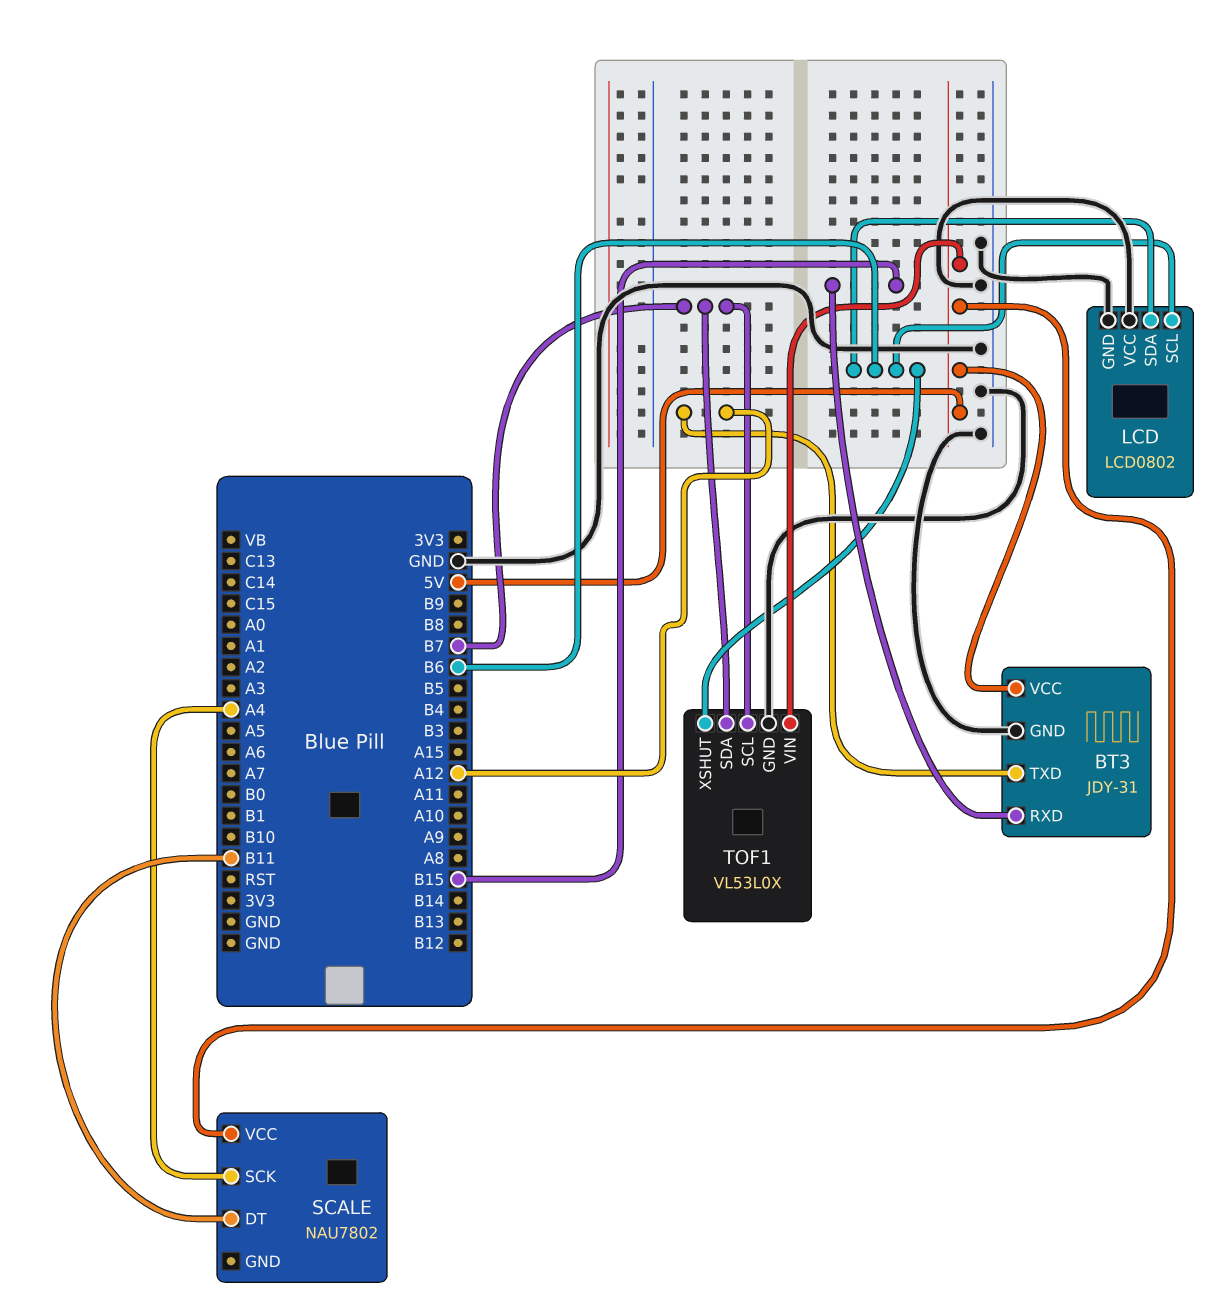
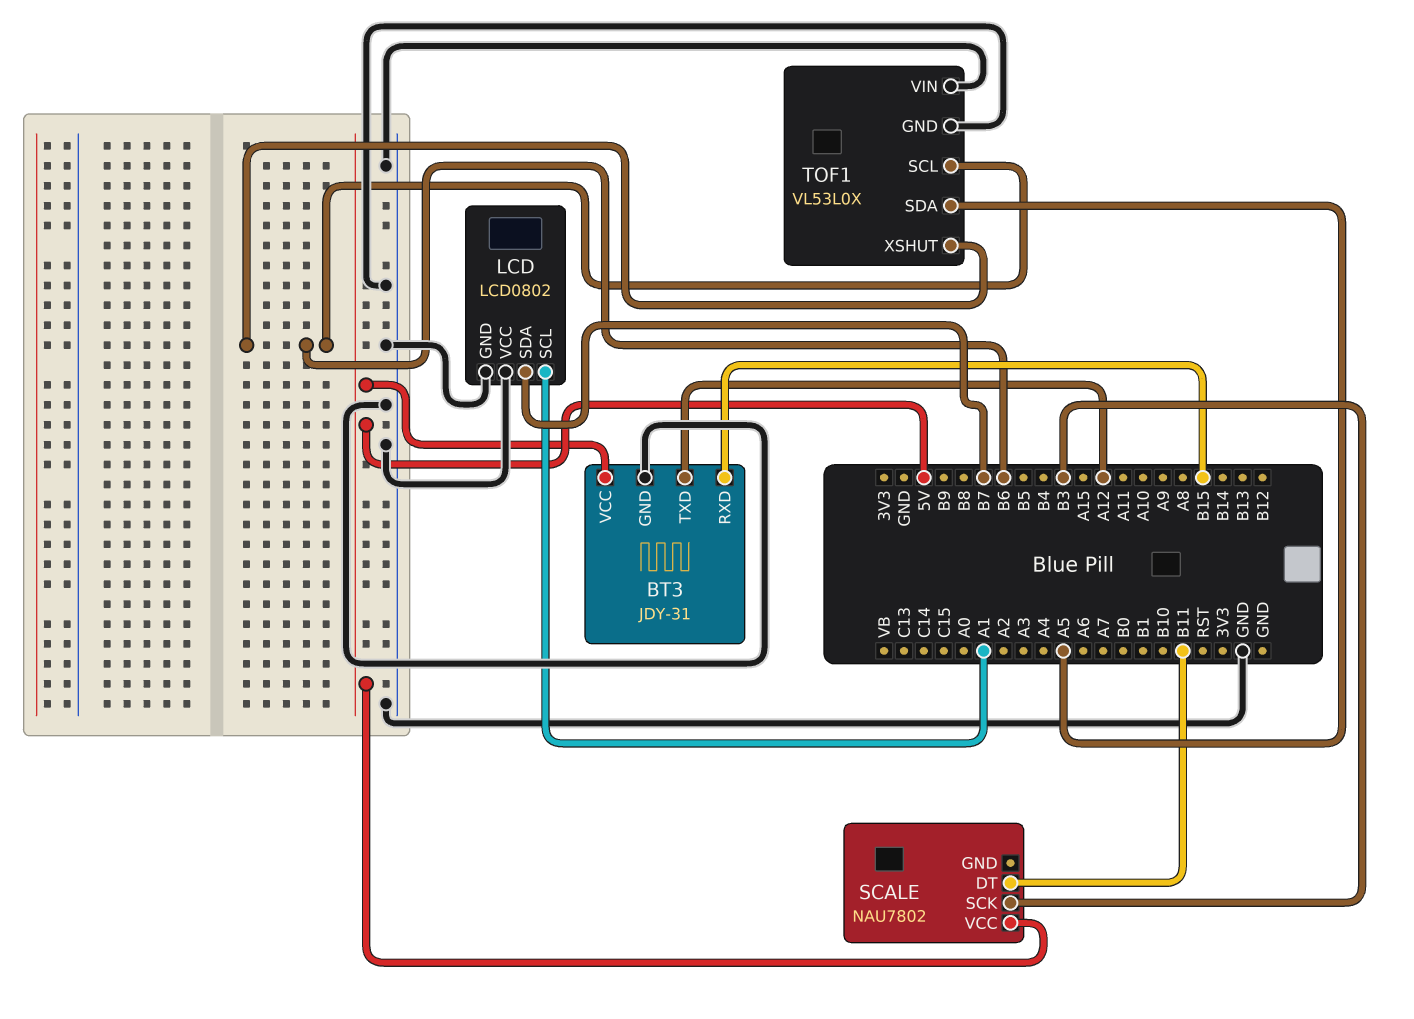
LCD pin SCL: B6 -> A1
LCD pin SDA: B6 -> B7
SCALE pin SCK: A4 -> B3
TOF1 pin SCL: B7 -> B6
TOF1 pin SDA: B7 -> A5
TOF1 pin VIN: 5V -> GND

